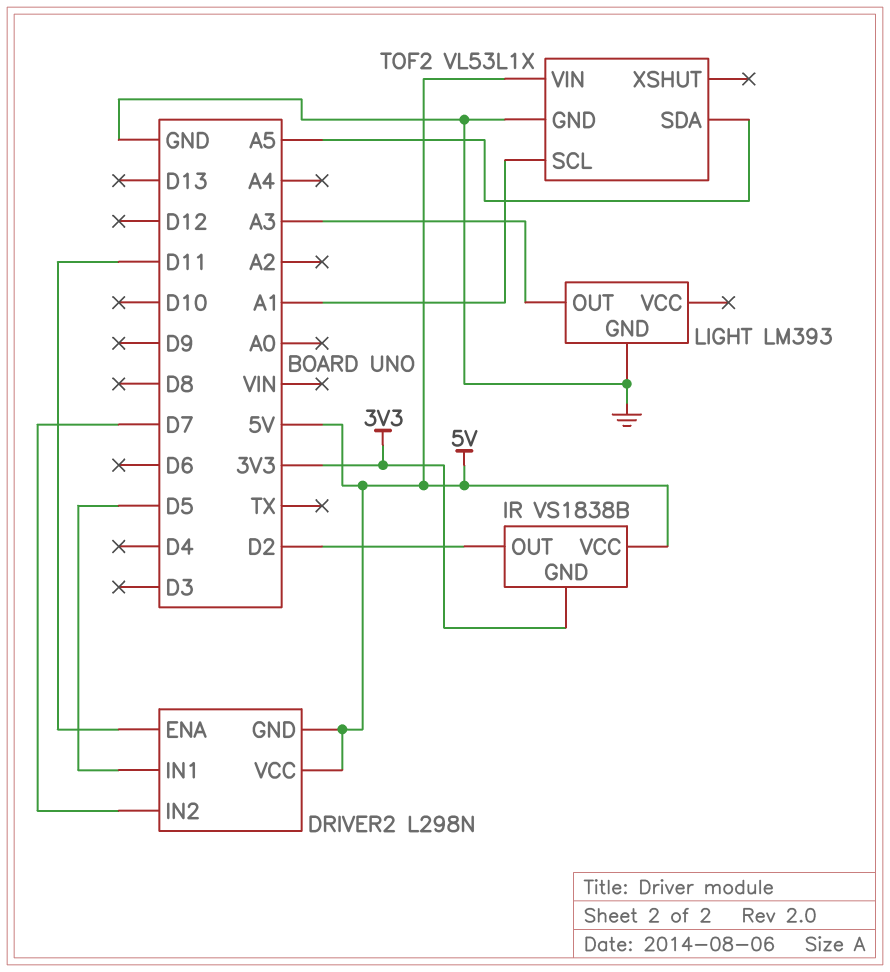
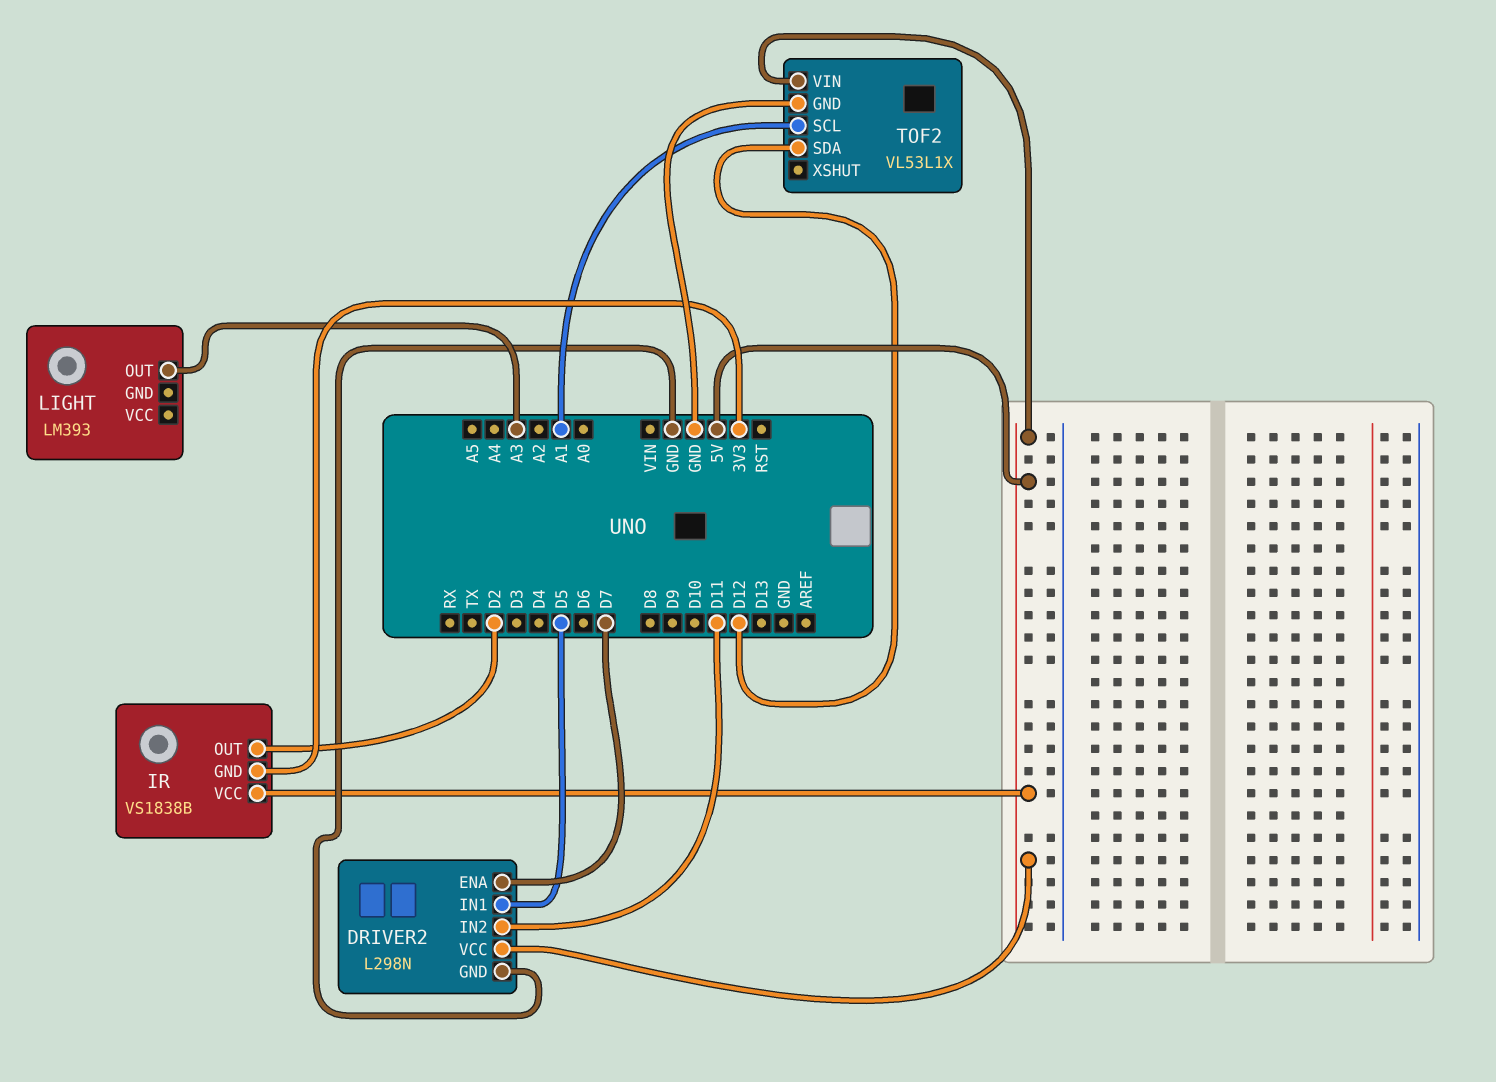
DRIVER2 pin ENA: D11 -> D7
DRIVER2 pin GND: 5V -> GND
DRIVER2 pin IN2: D7 -> D11
LIGHT pin GND: GND -> none
TOF2 pin SDA: A5 -> D12

